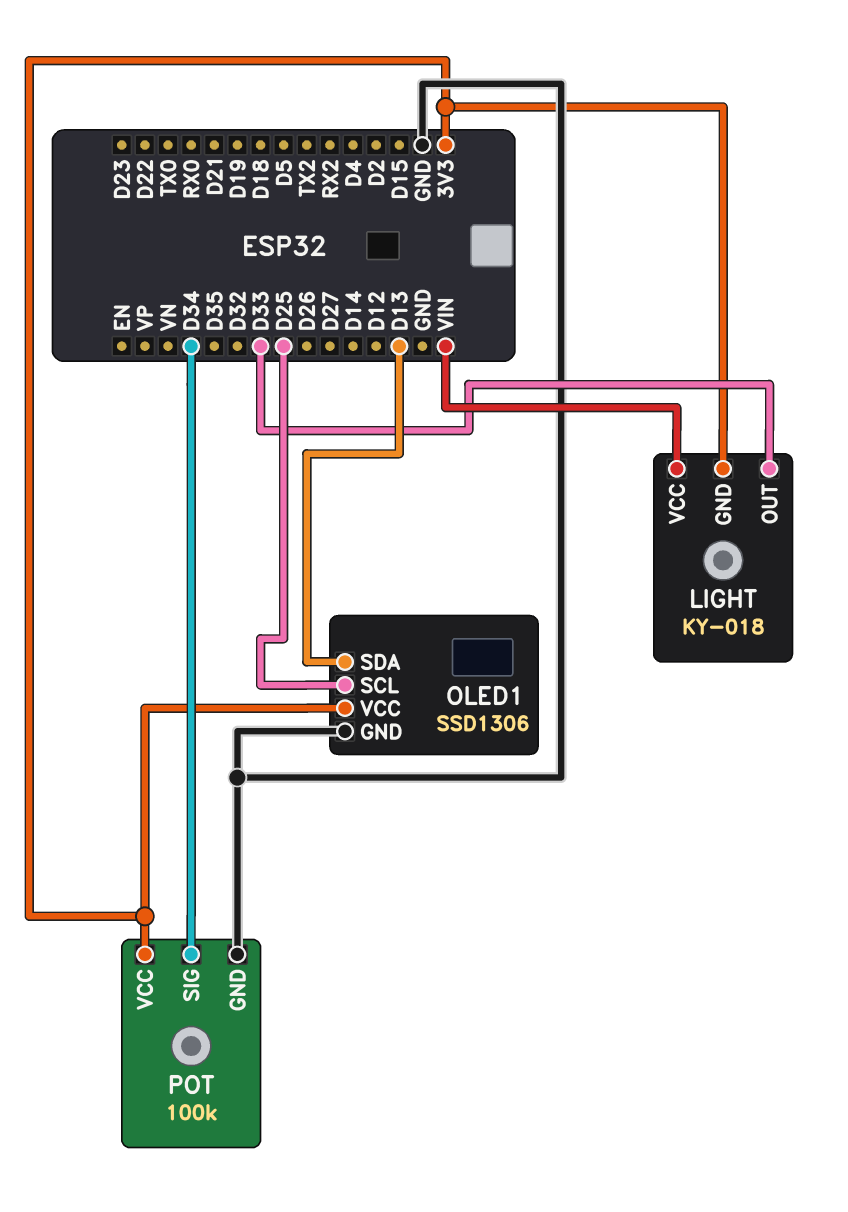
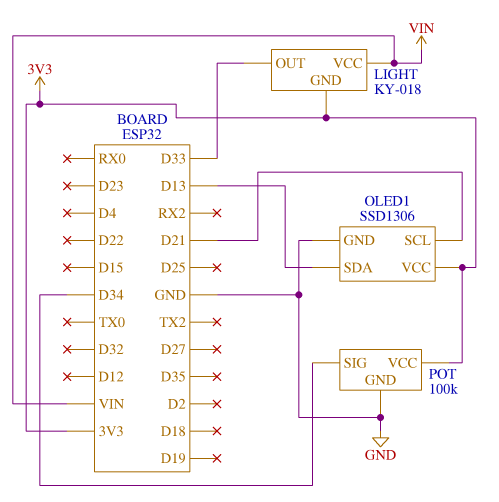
OLED1 pin SCL: D25 -> D21

